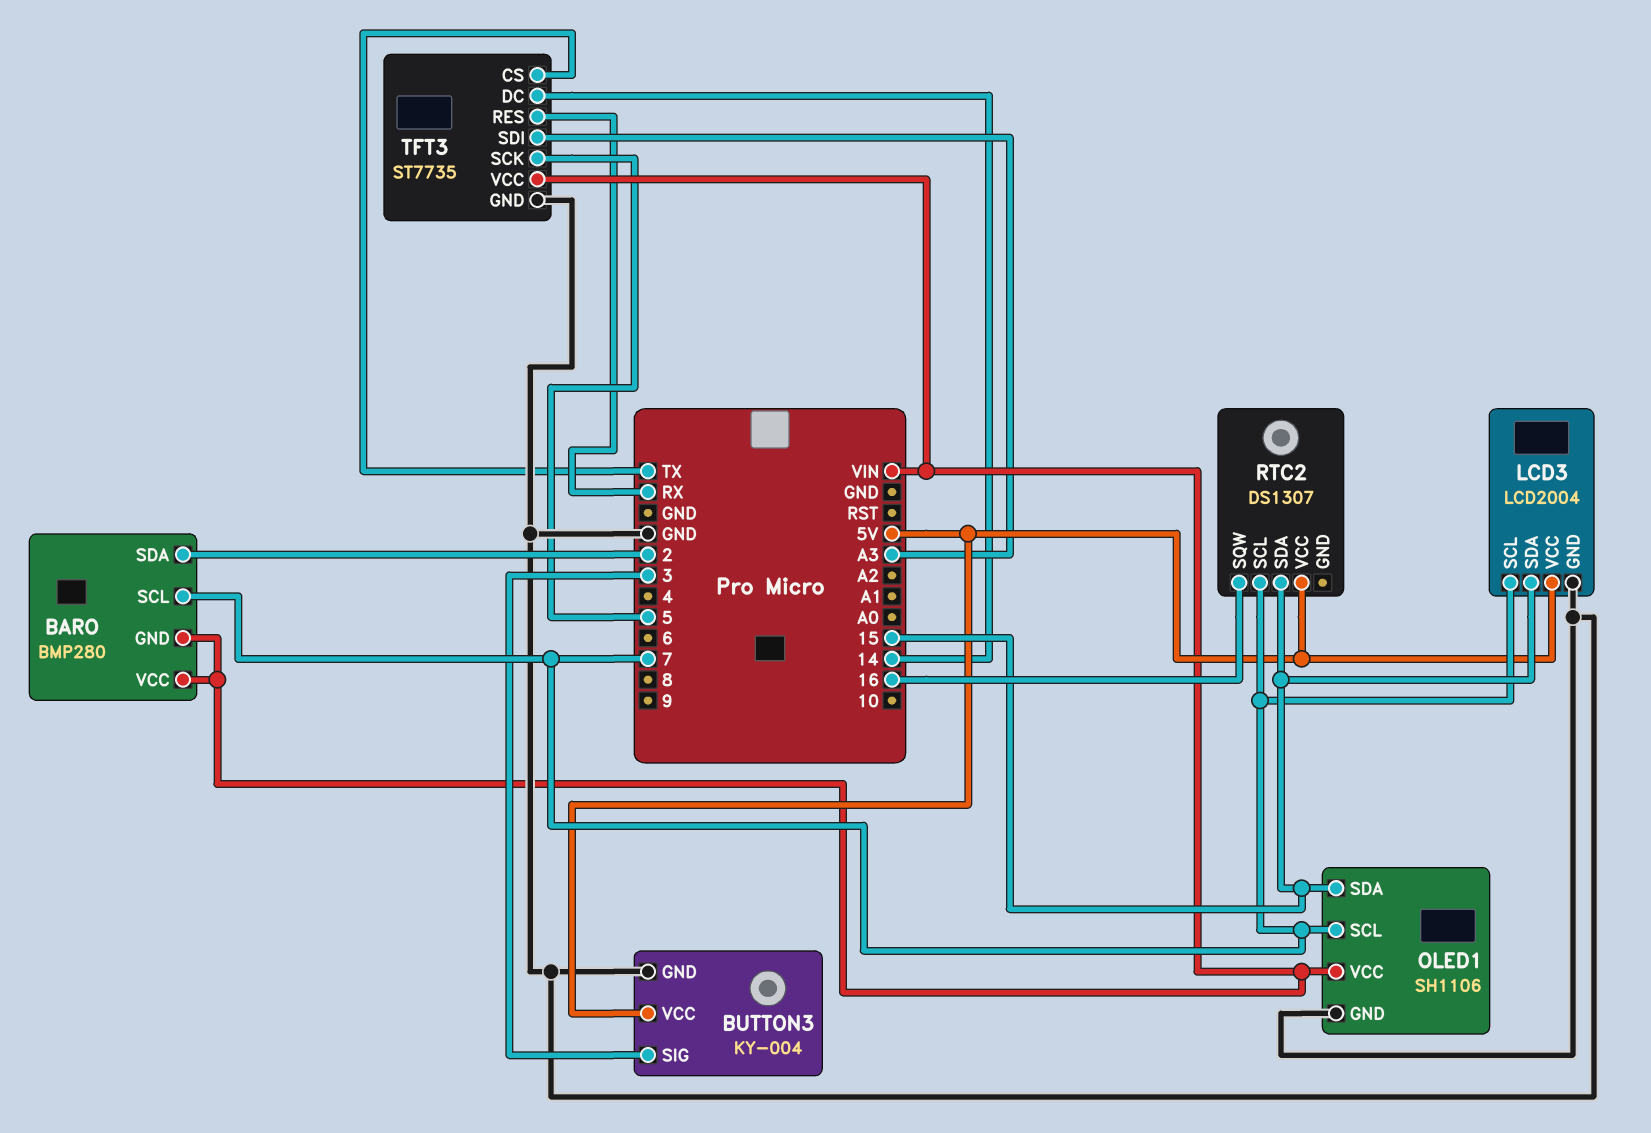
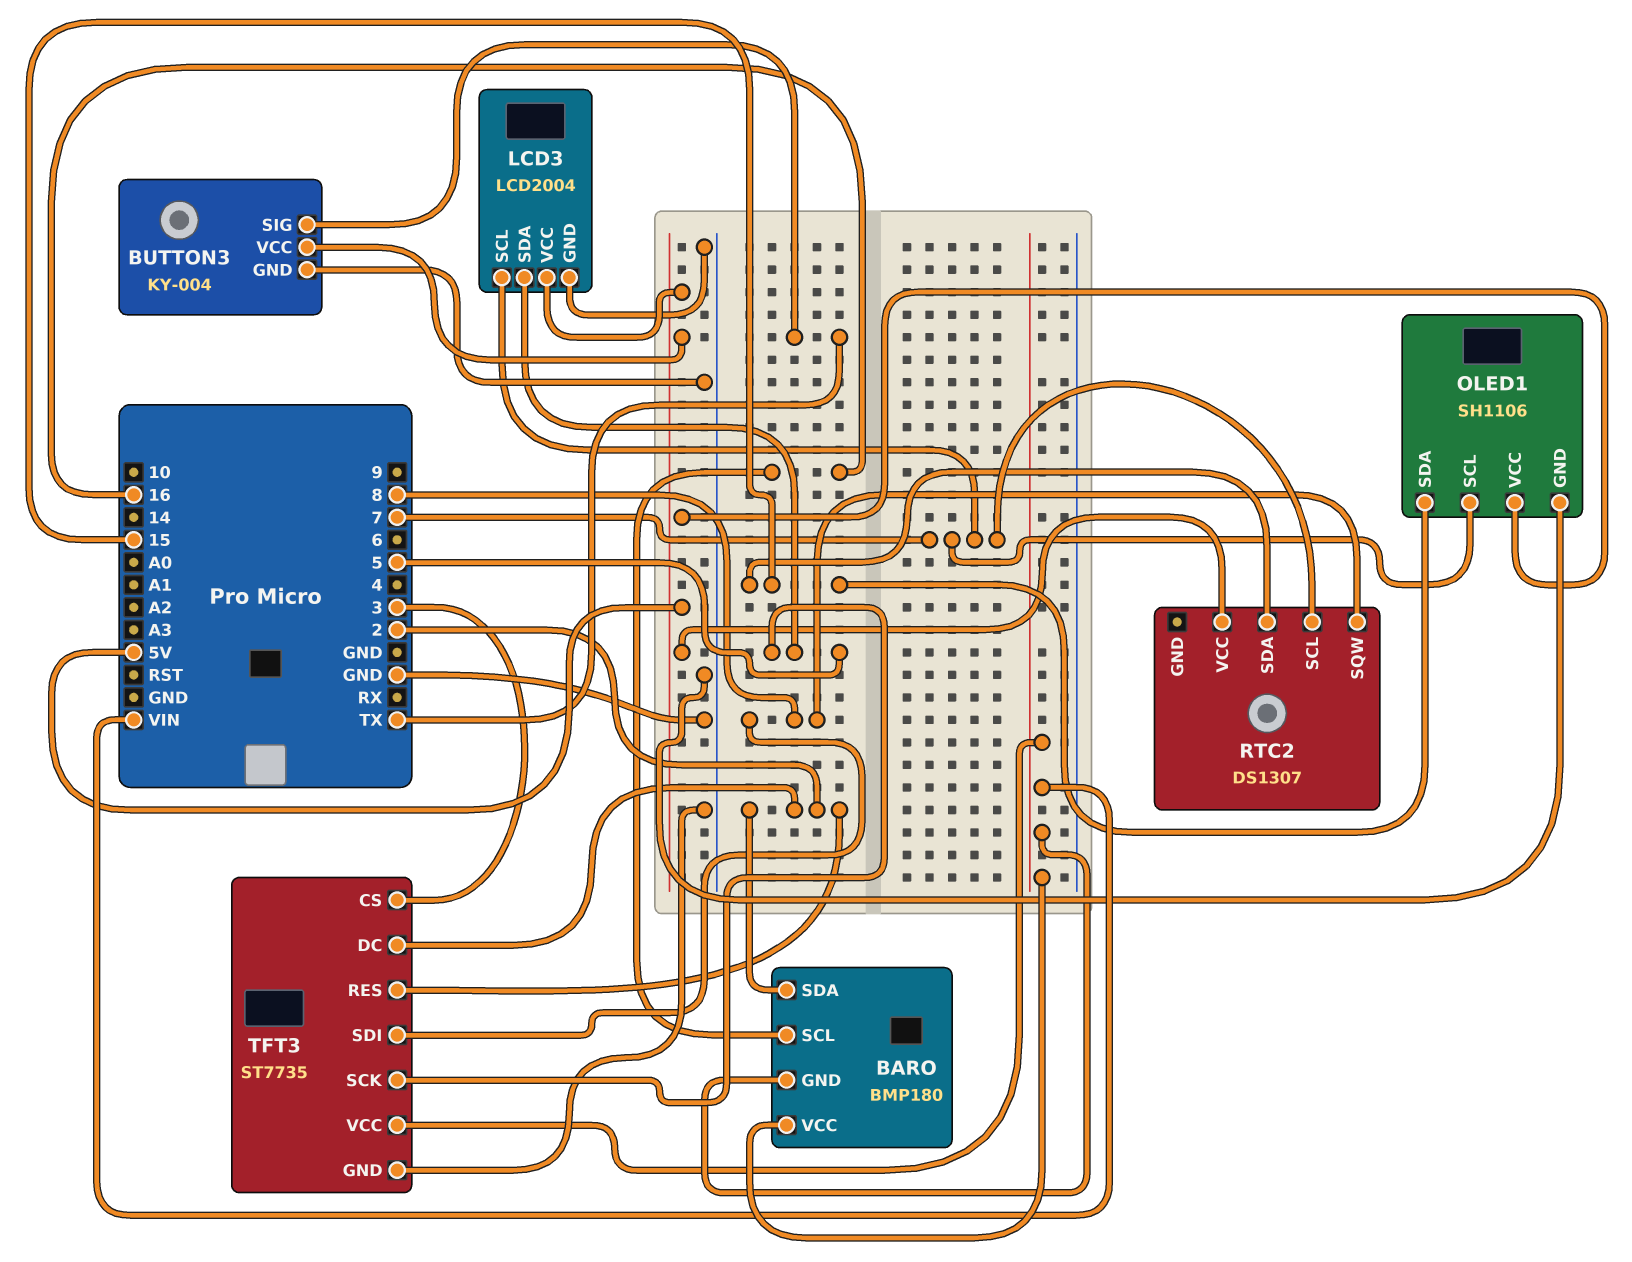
BARO: BMP280 -> BMP180
BARO pin SCL: 7 -> 16
BUTTON3 pin SIG: 3 -> TX
LCD3 pin SDA: 15 -> 5
OLED1 pin VCC: VIN -> 5V
RTC2 pin SQW: 16 -> 8
TFT3 pin CS: TX -> 3
TFT3 pin DC: 14 -> 2
TFT3 pin RES: RX -> 2
TFT3 pin SDI: A3 -> 8

